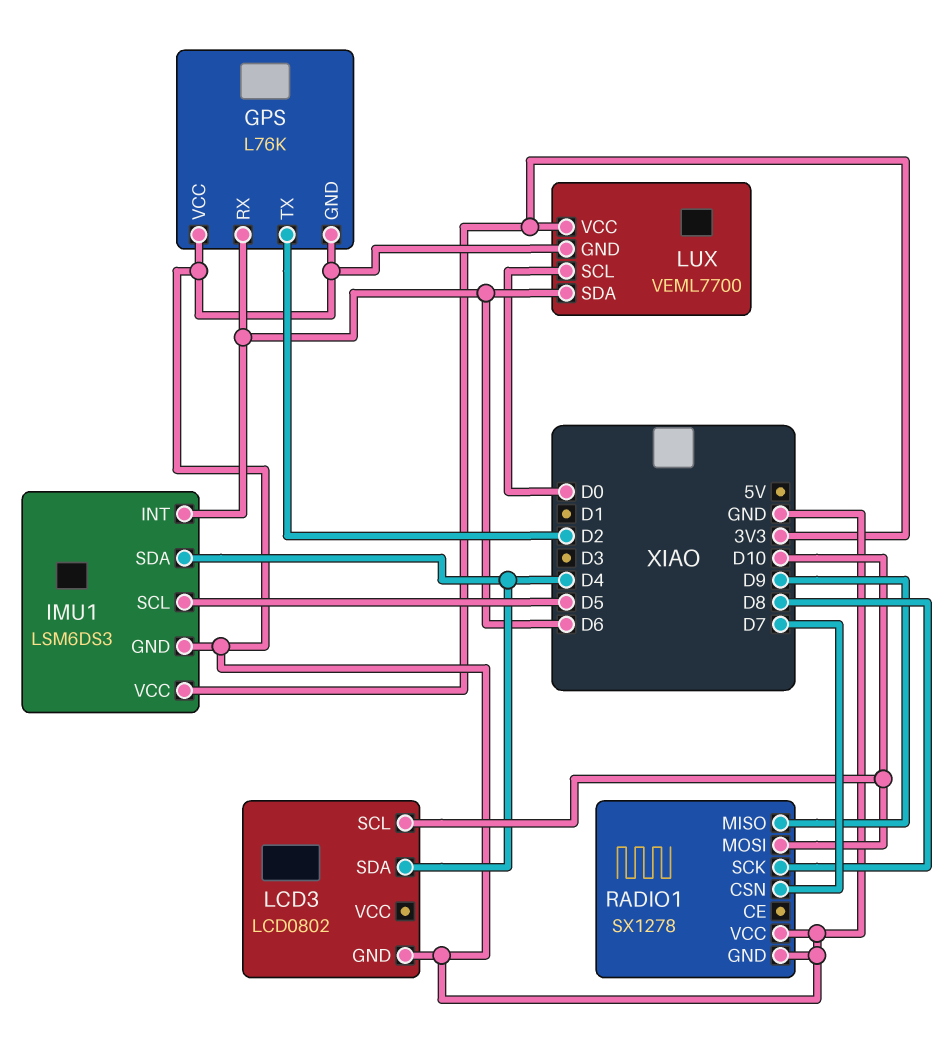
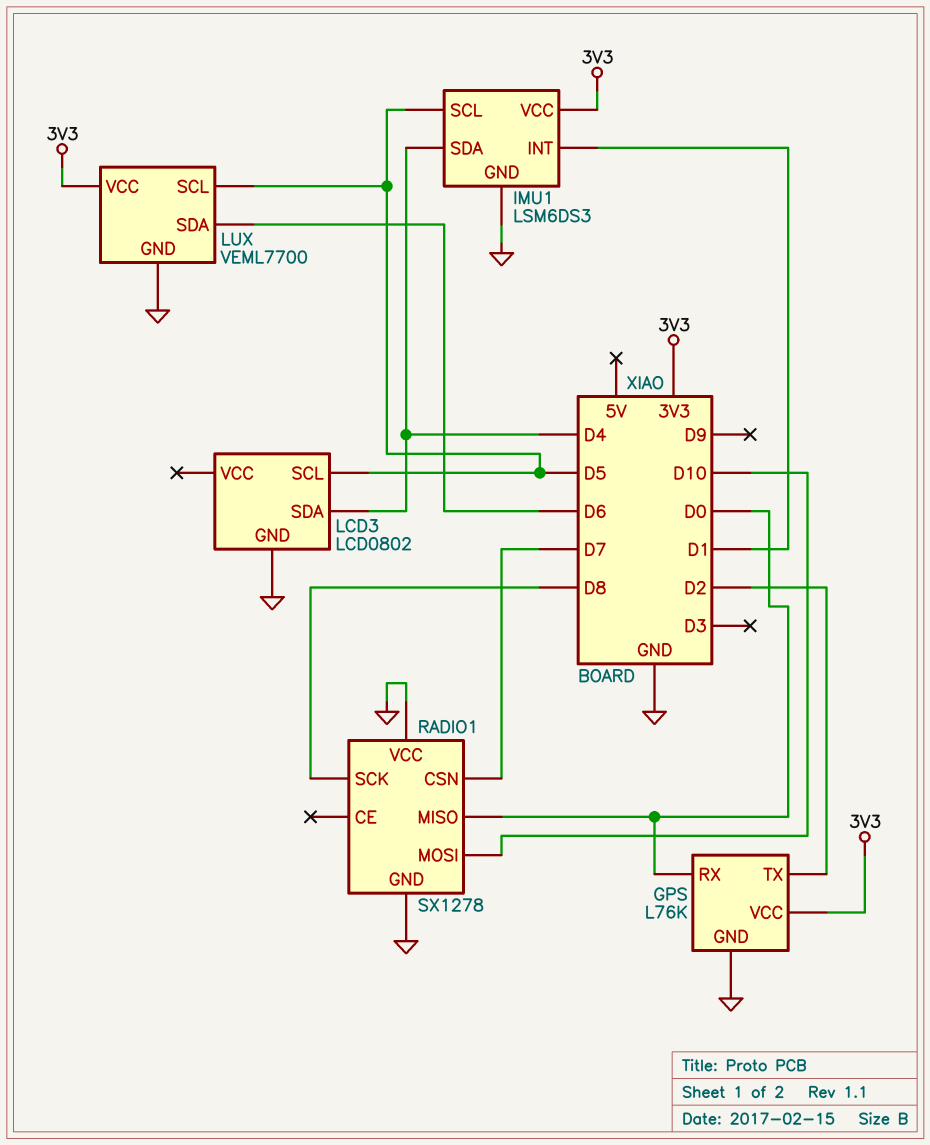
GPS pin RX: D6 -> D0
GPS pin VCC: GND -> 3V3
IMU1 pin INT: D6 -> D1
LCD3 pin SCL: D10 -> D5
LUX pin SCL: D0 -> D5
RADIO1 pin MISO: D9 -> D0

